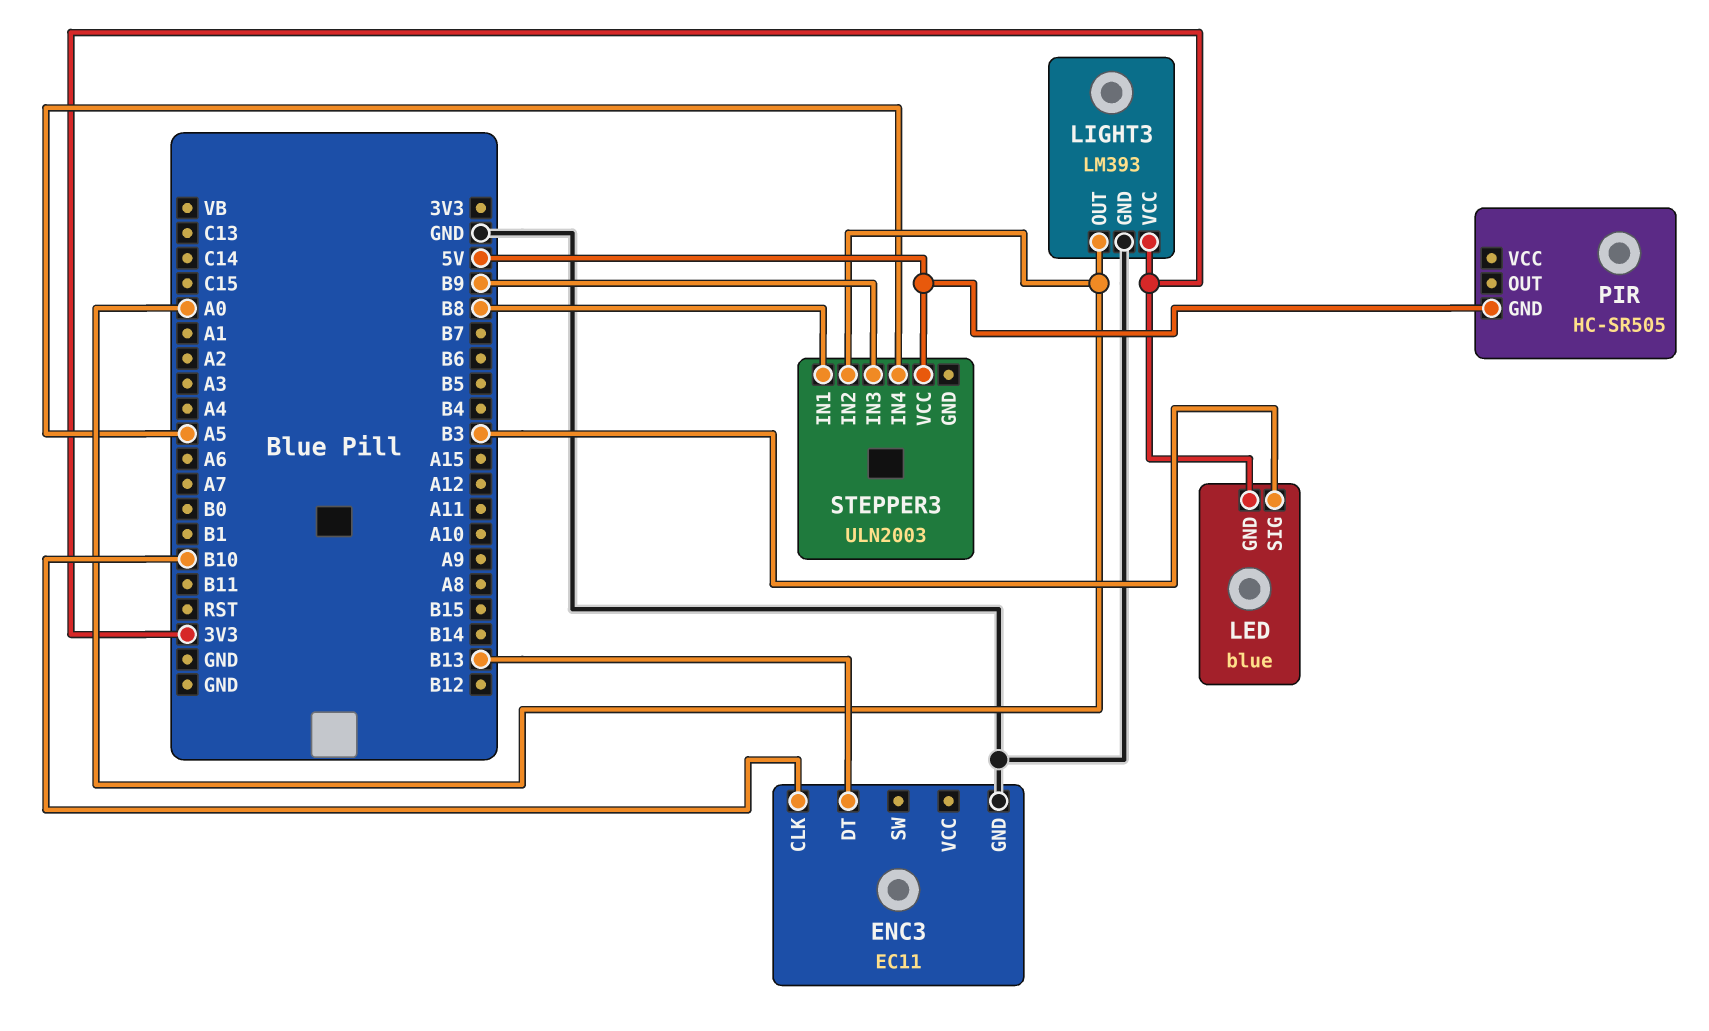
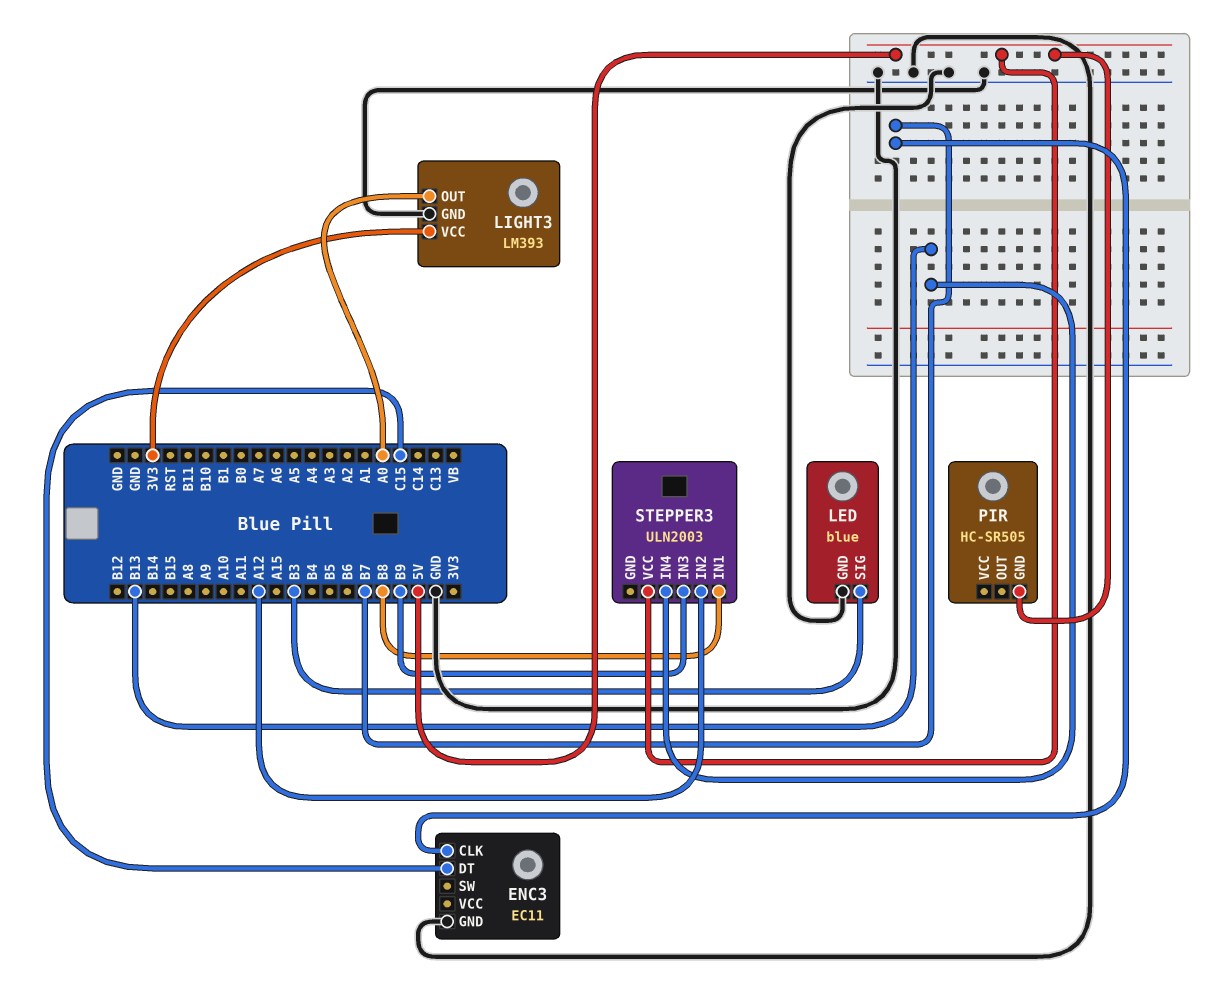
ENC3 pin CLK: B10 -> B7
ENC3 pin DT: B13 -> C15
LED pin GND: 3V3 -> GND
STEPPER3 pin IN2: A0 -> A12
STEPPER3 pin IN4: A5 -> B13

